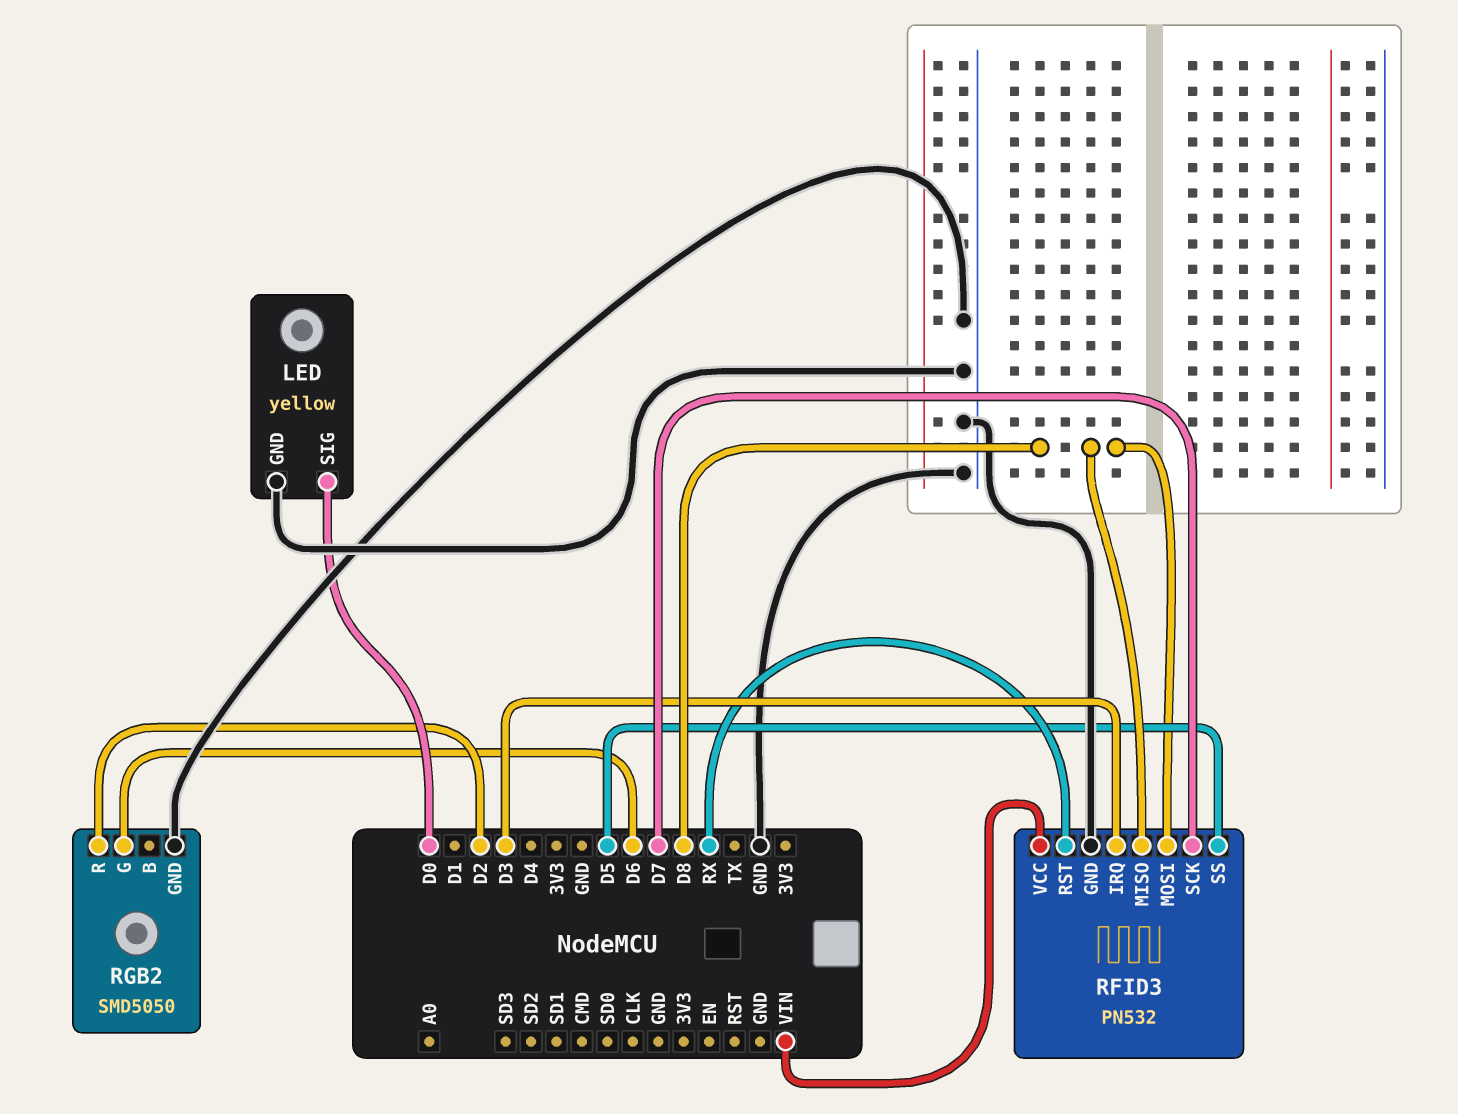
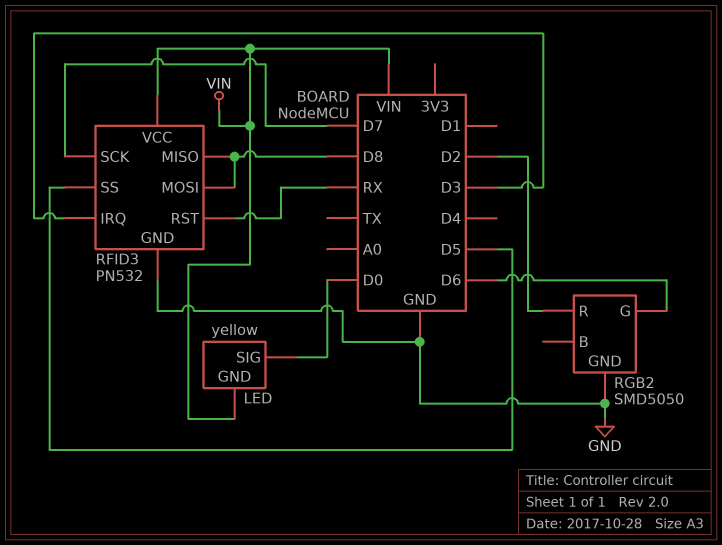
LED pin GND: GND -> VIN

